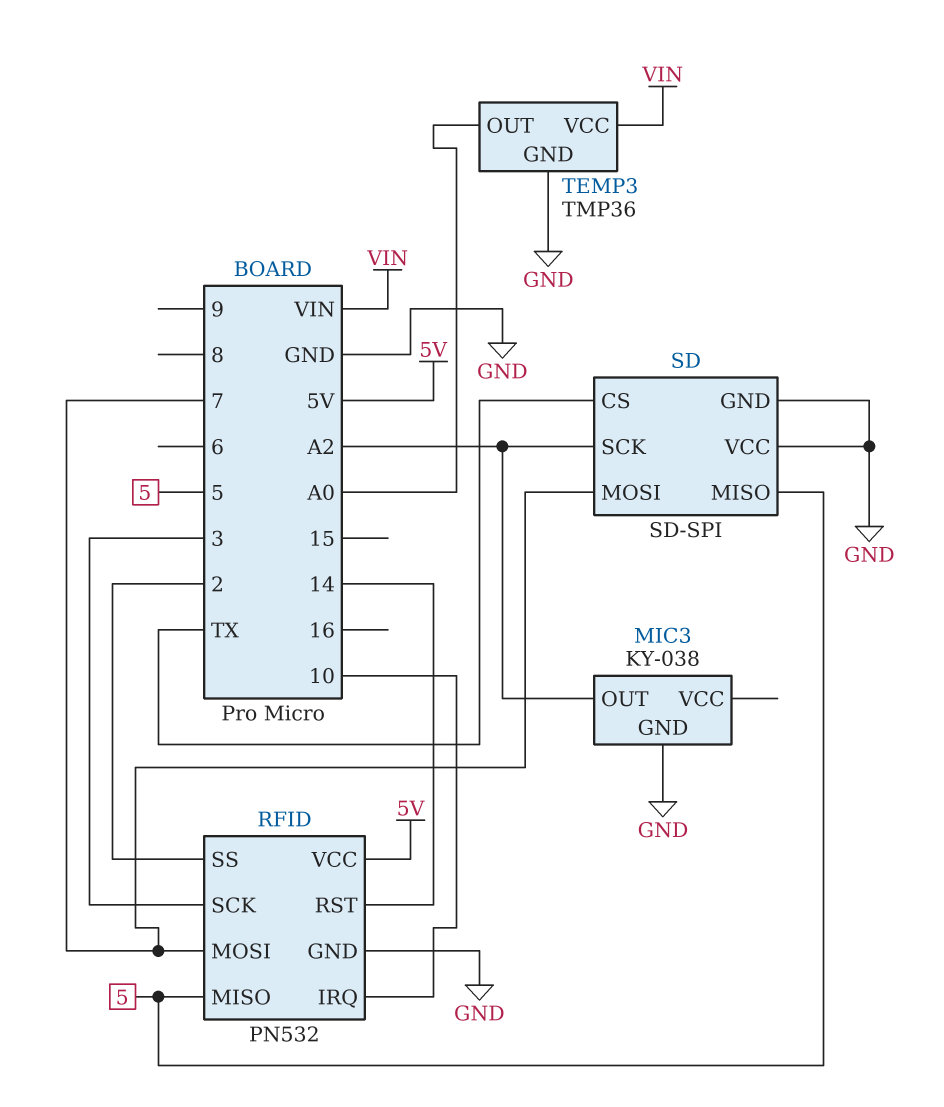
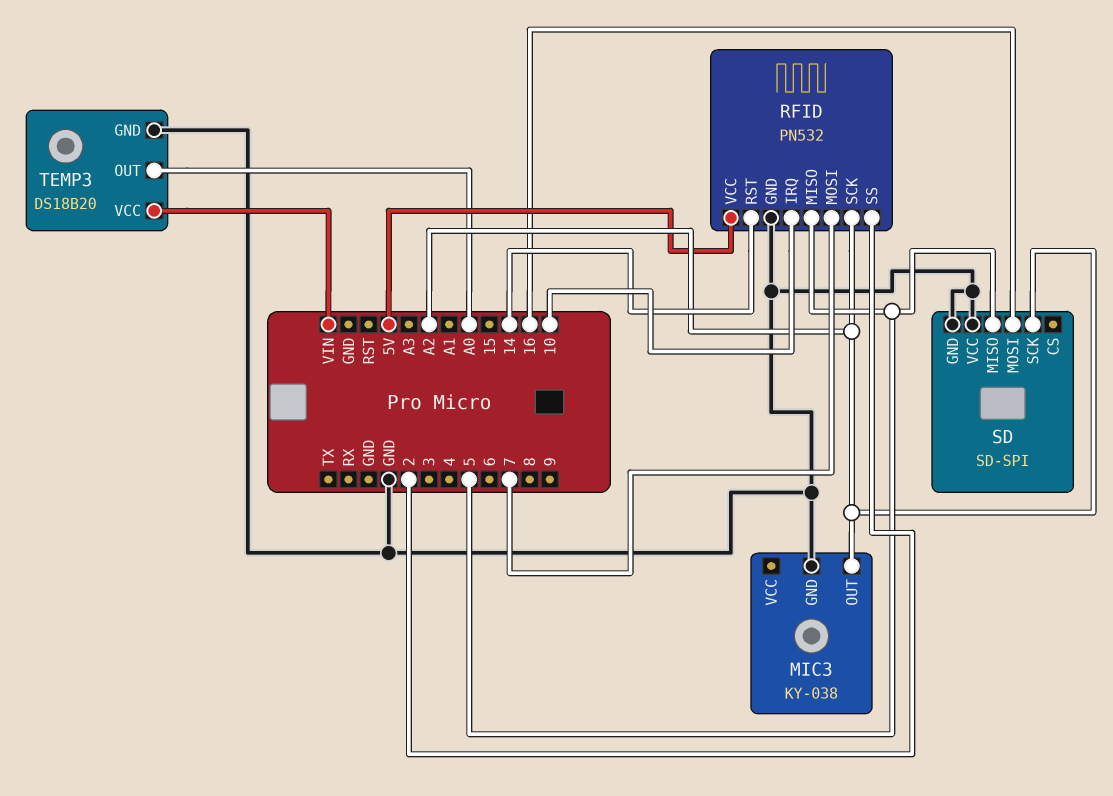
RFID pin SCK: 3 -> A2
SD pin CS: TX -> none
SD pin MOSI: 7 -> 16
TEMP3: TMP36 -> DS18B20

